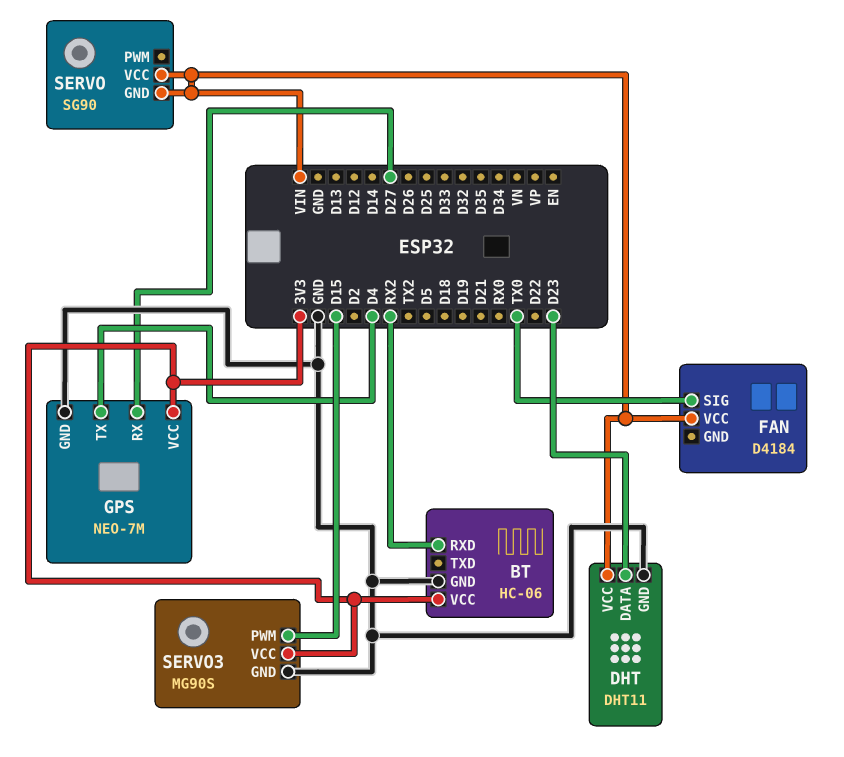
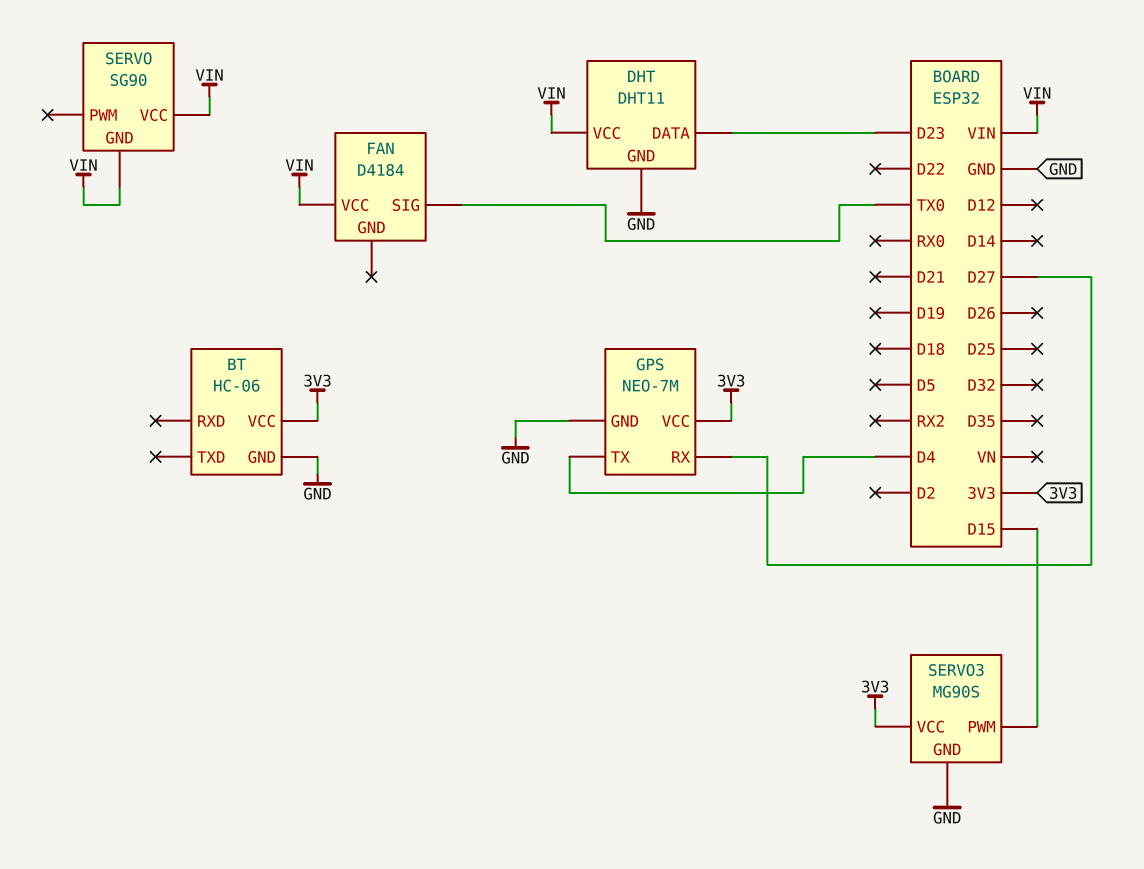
BT pin RXD: RX2 -> none

